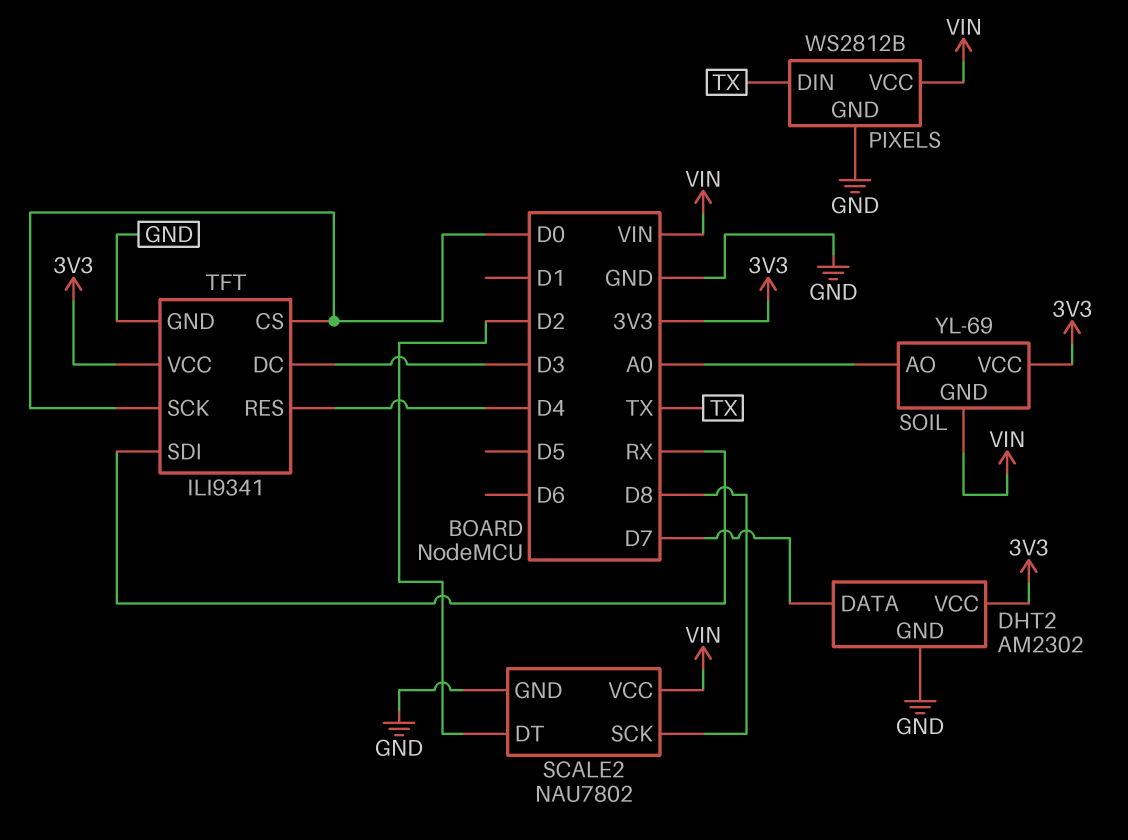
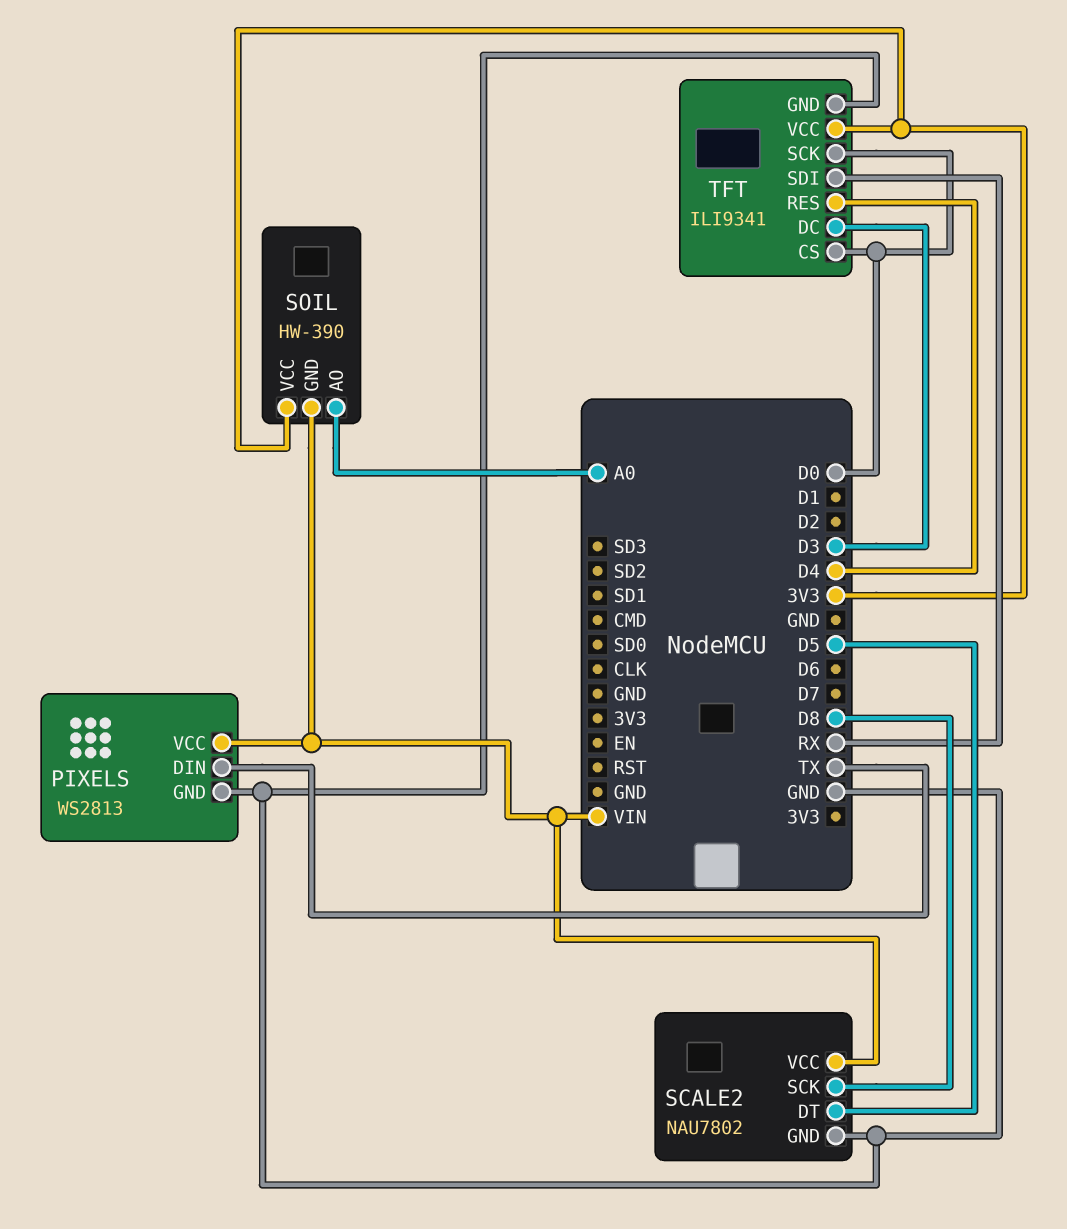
DHT2: AM2302 -> none
DHT2 pin DATA: D7 -> none
DHT2 pin GND: GND -> none
DHT2 pin VCC: 3V3 -> none
PIXELS: WS2812B -> WS2813
SCALE2 pin DT: D2 -> D5
SOIL: YL-69 -> HW-390

